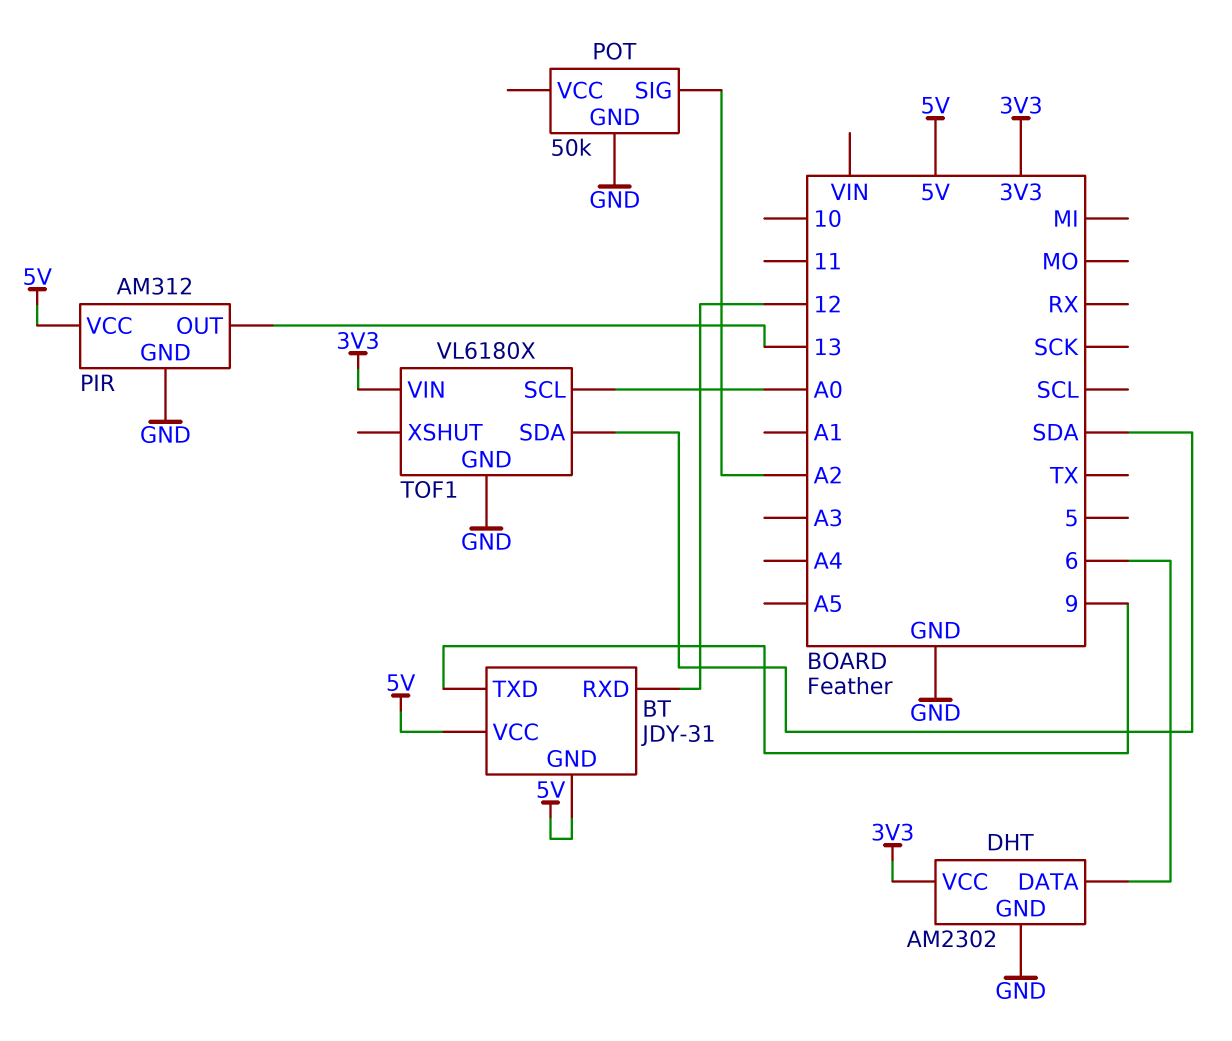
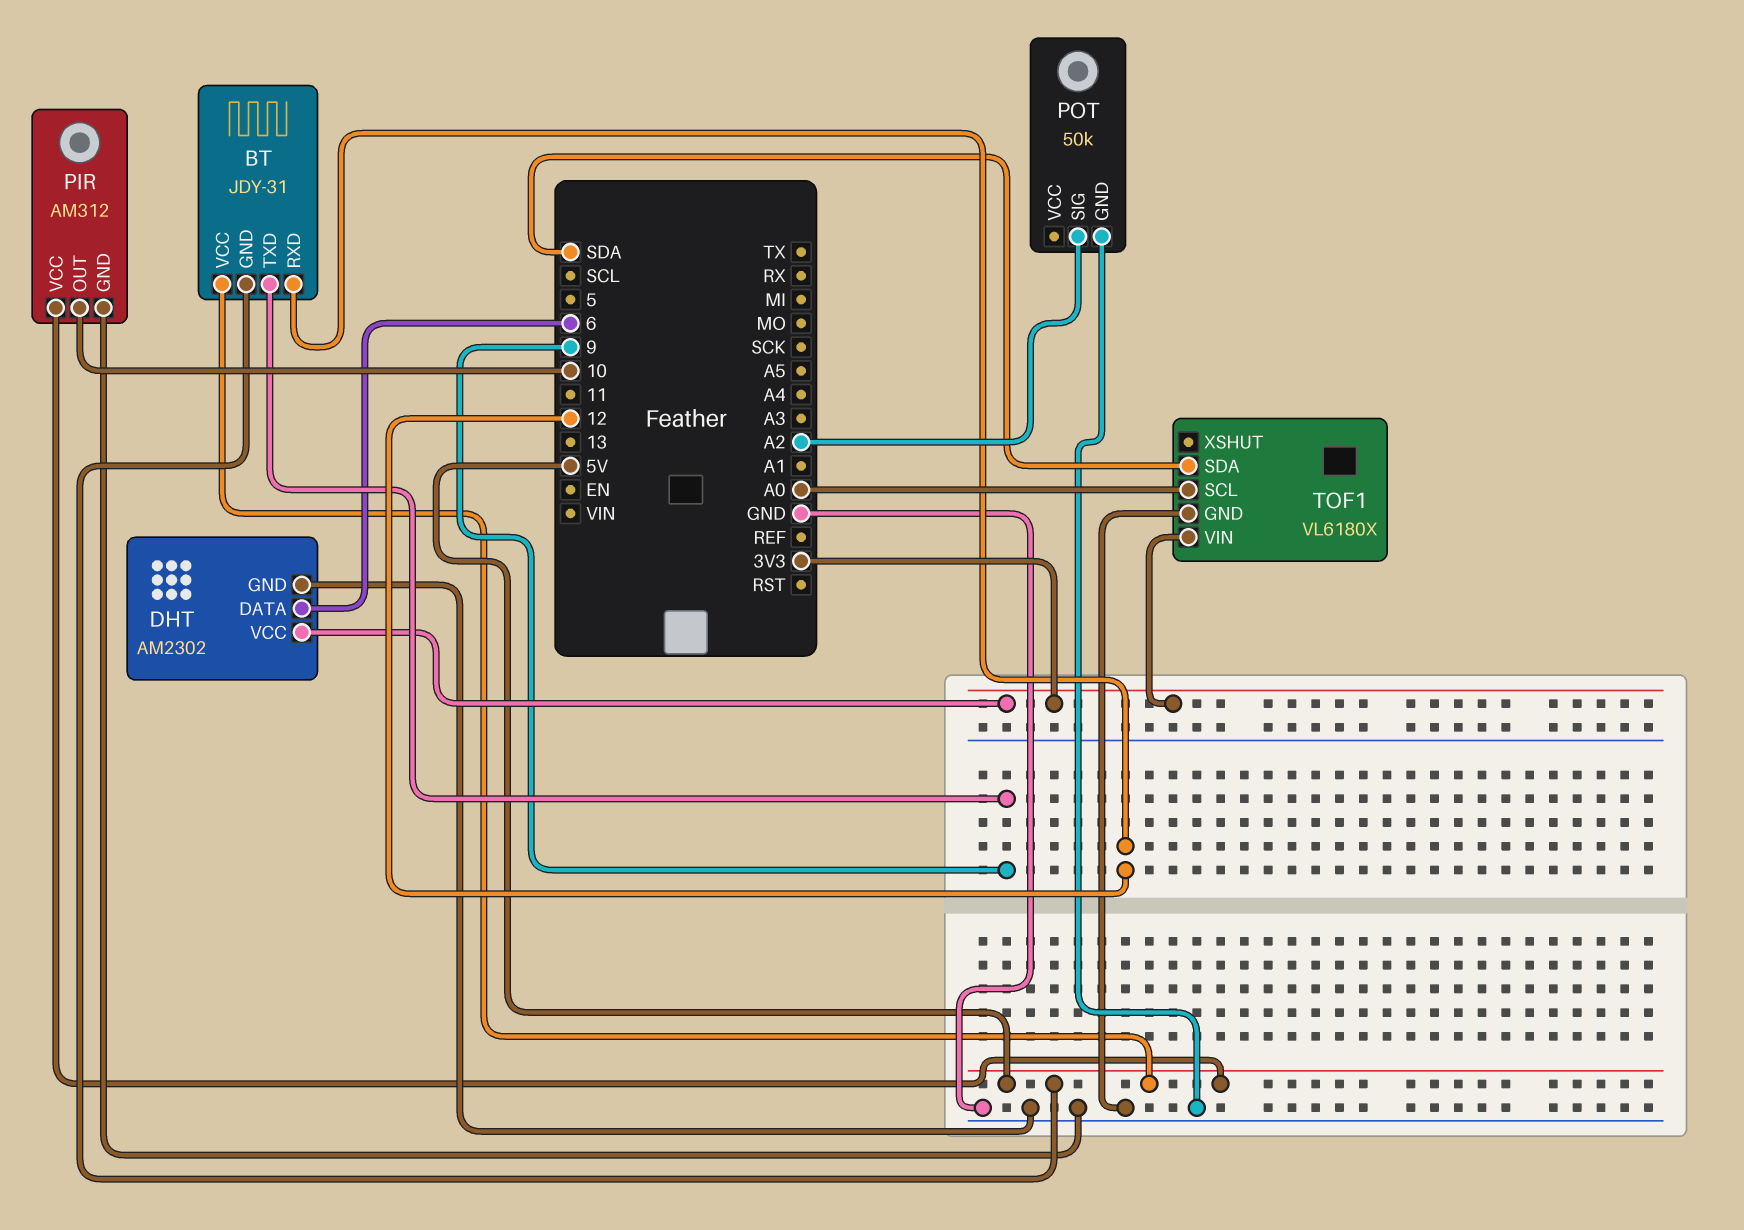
PIR pin OUT: 13 -> 10

